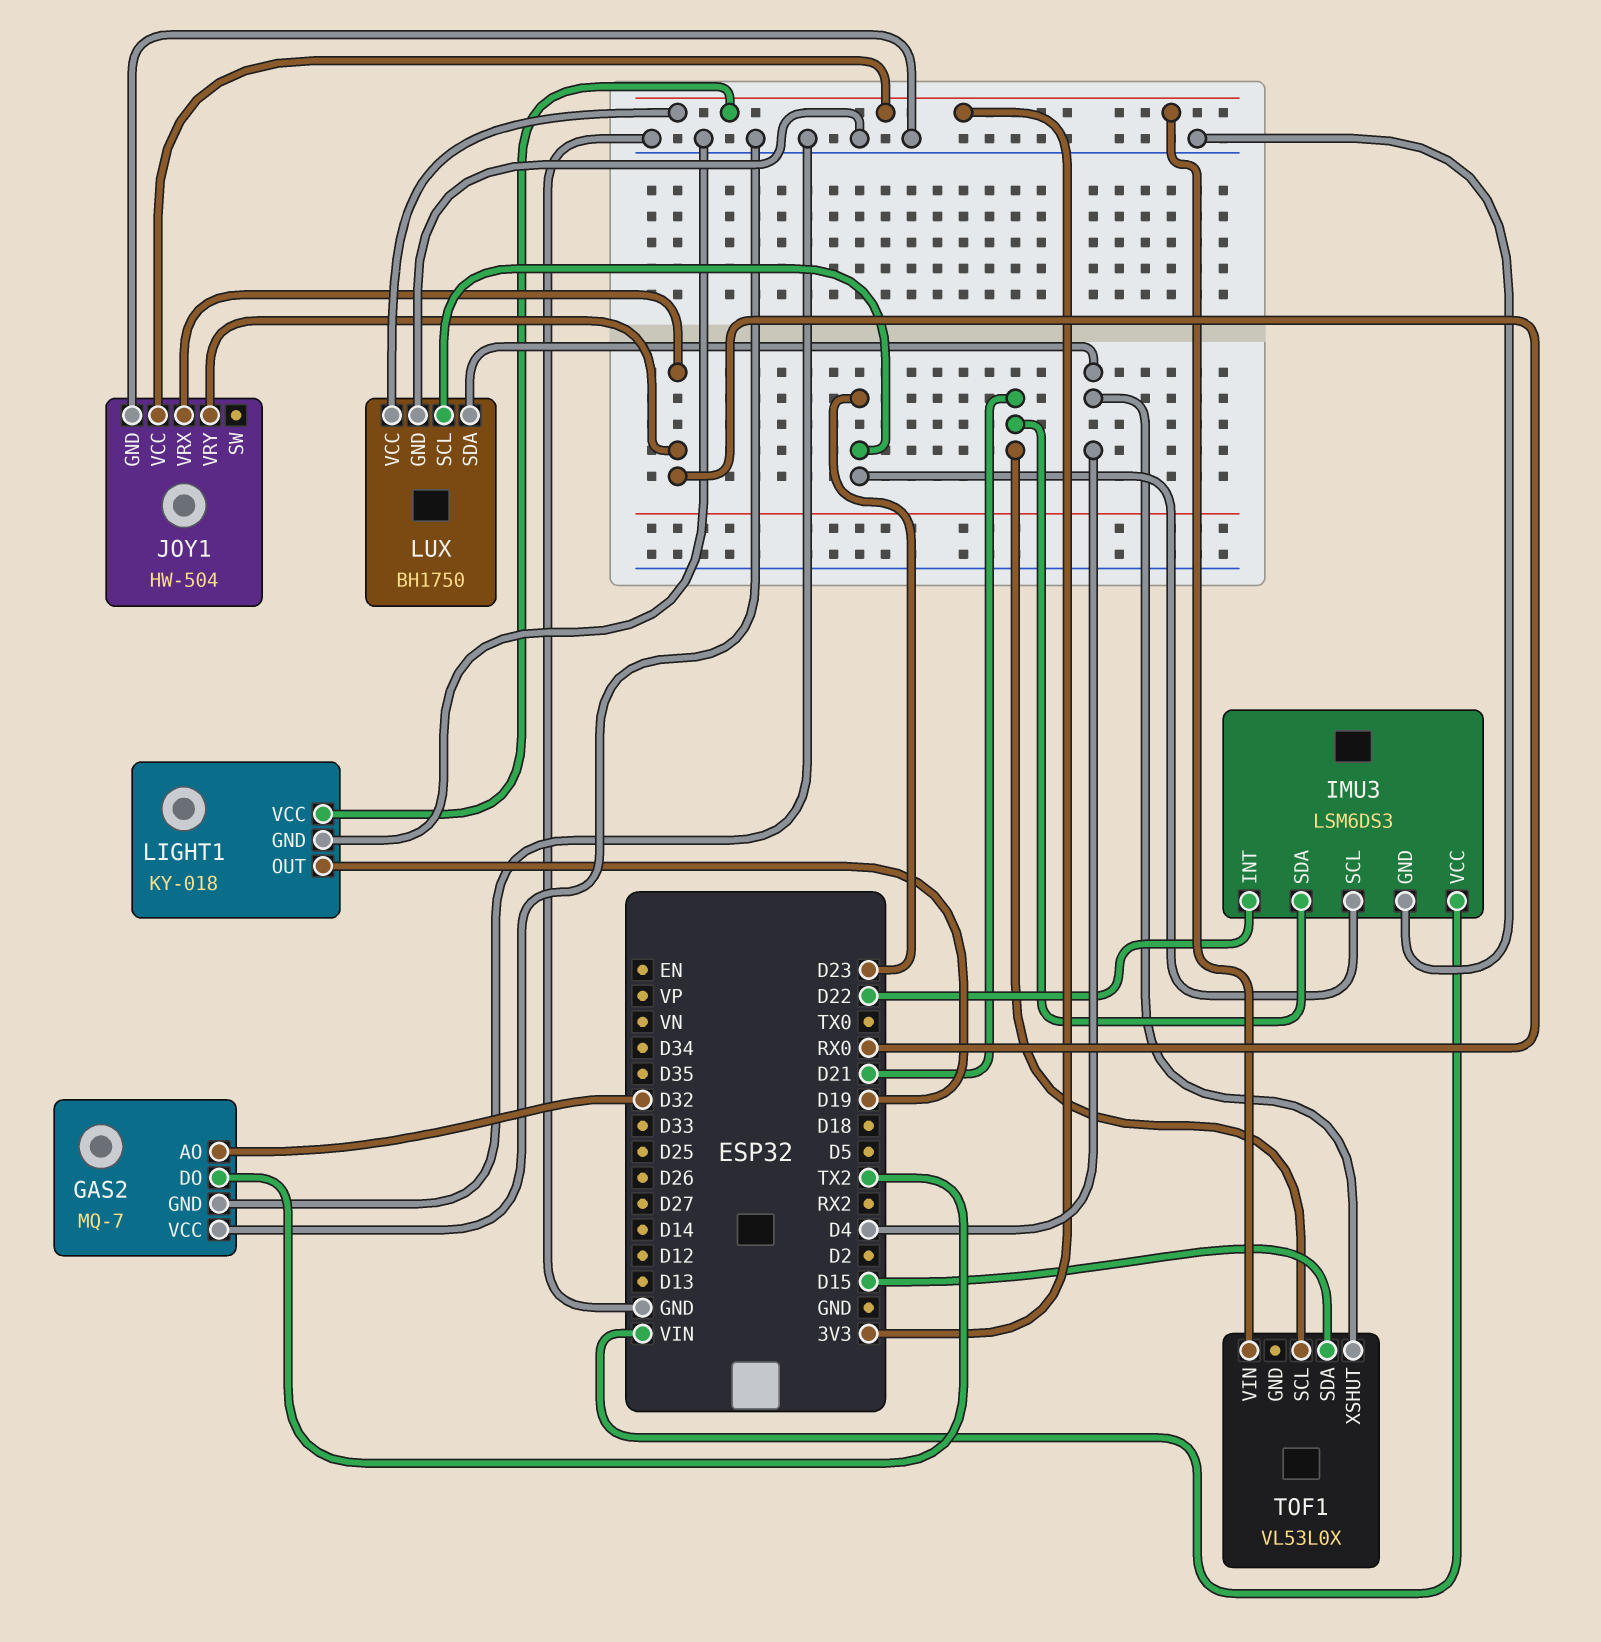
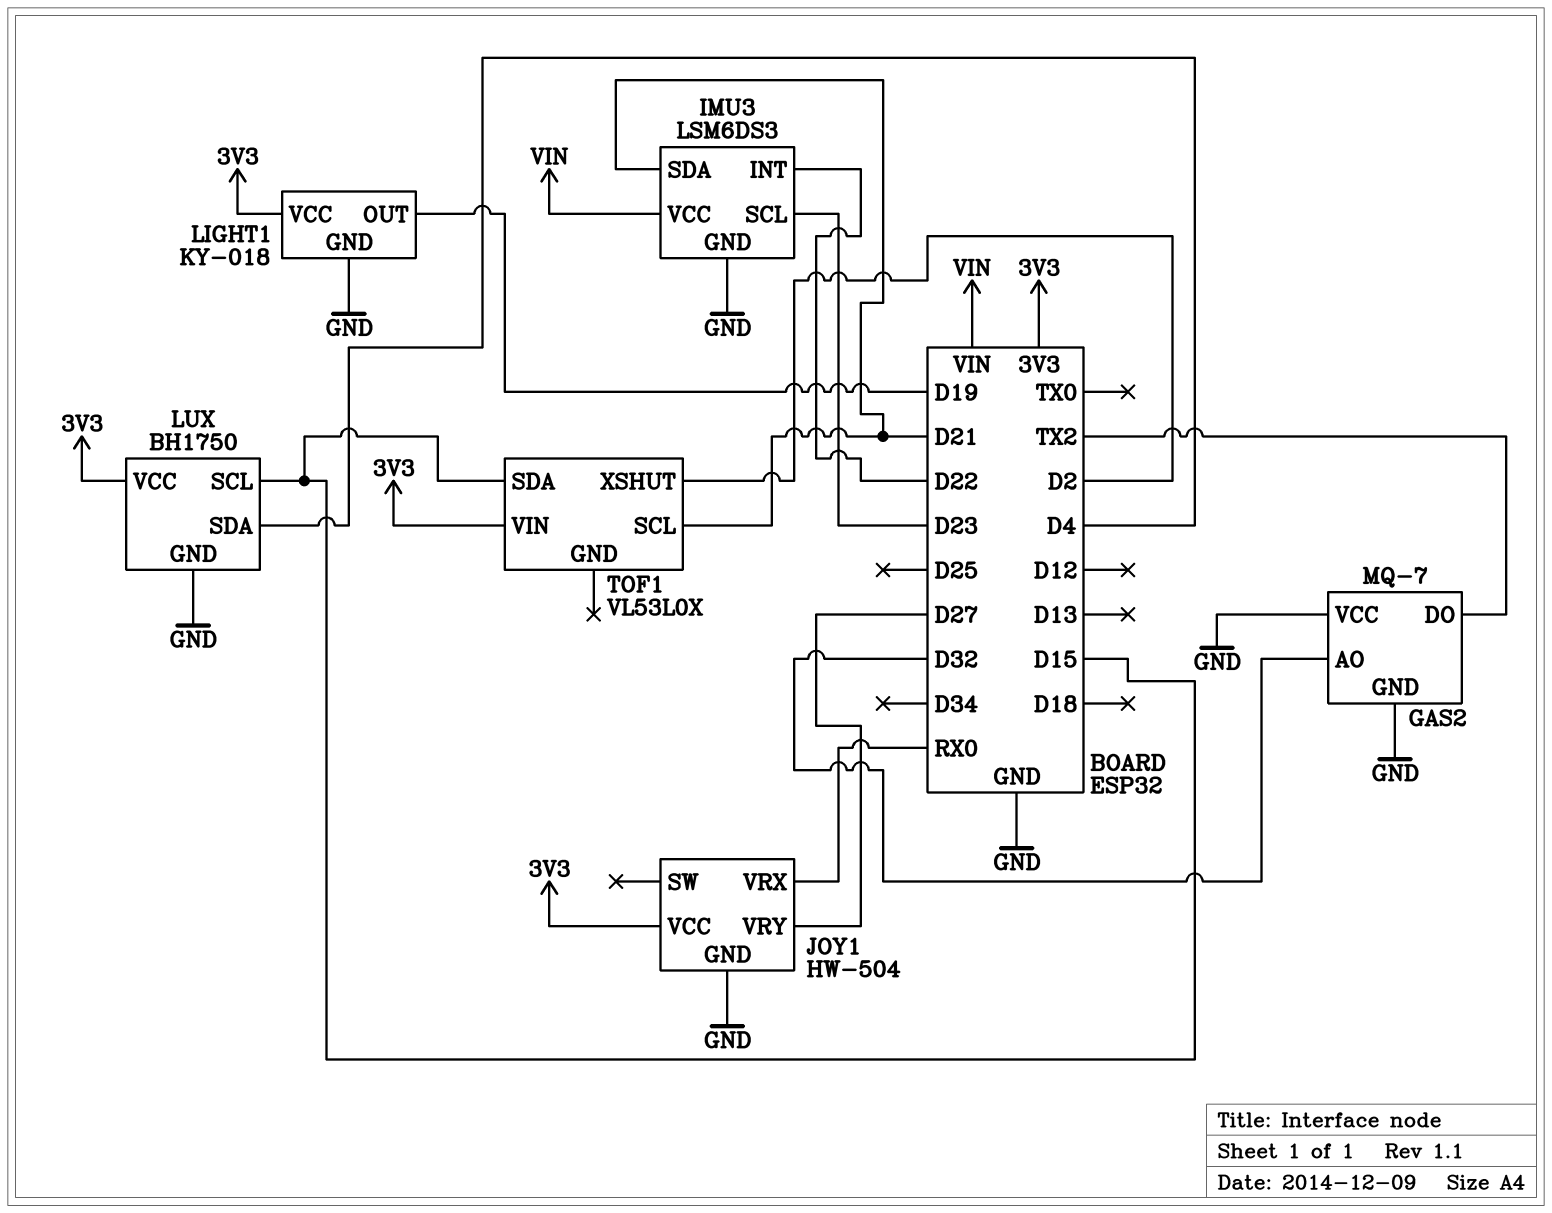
JOY1 pin VRY: RX0 -> D27
LUX pin SCL: D23 -> D15
TOF1 pin XSHUT: D4 -> D2

